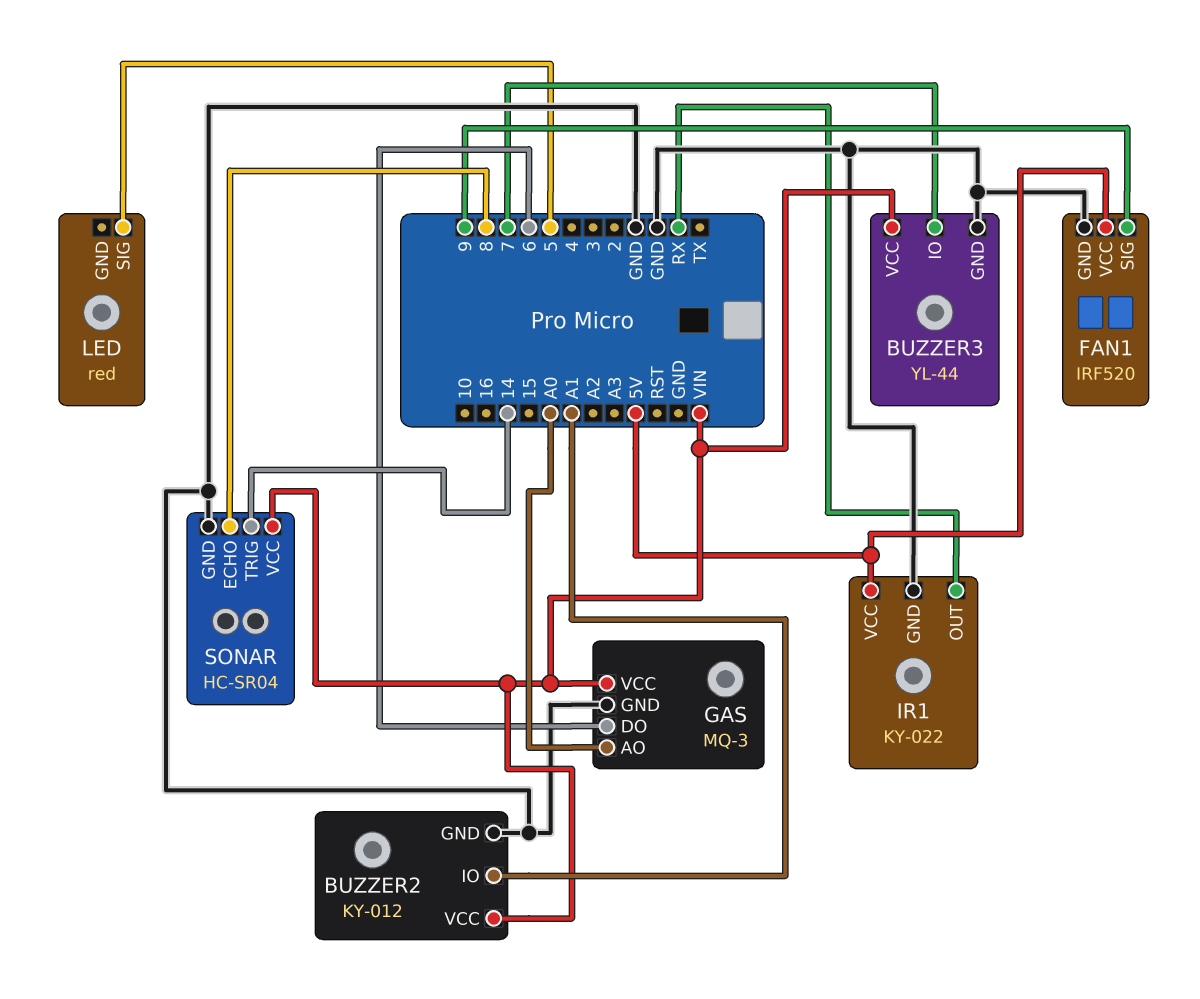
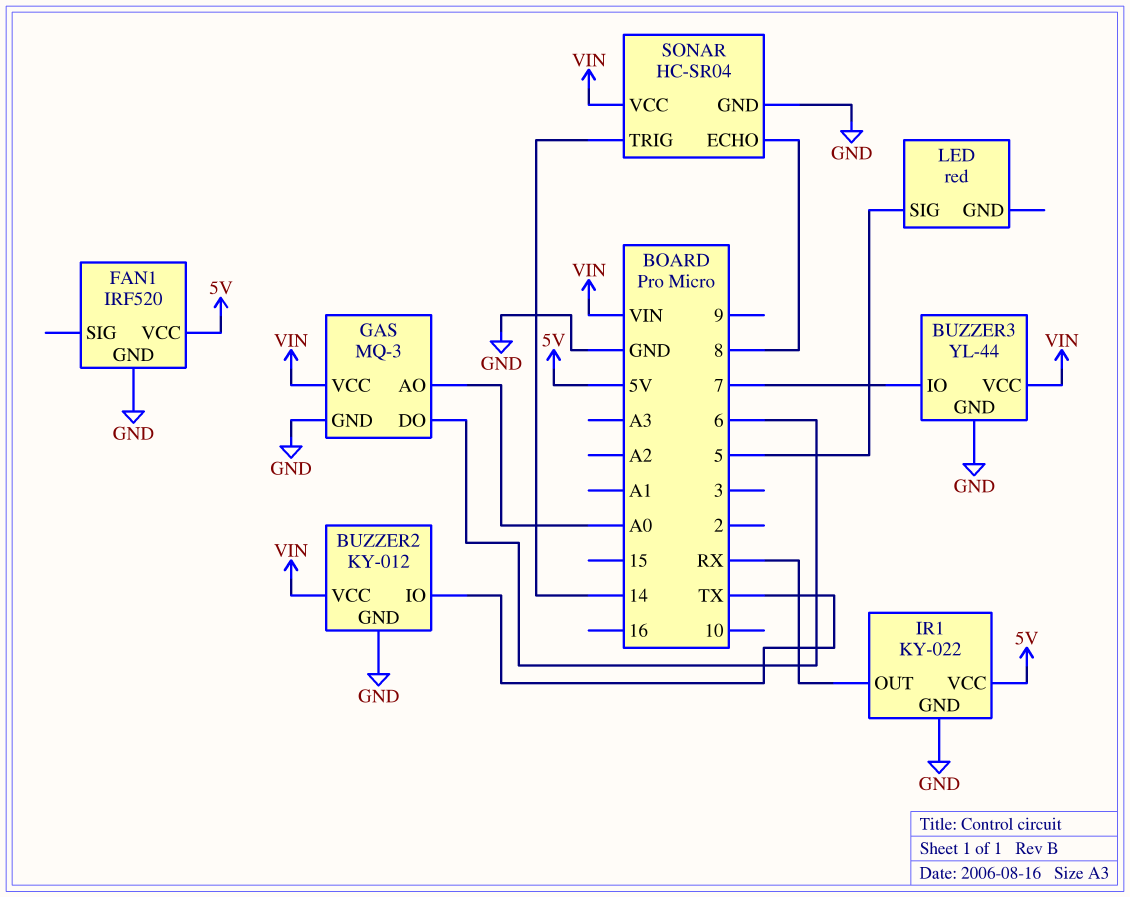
BUZZER2 pin IO: A1 -> TX
FAN1 pin SIG: 9 -> none

